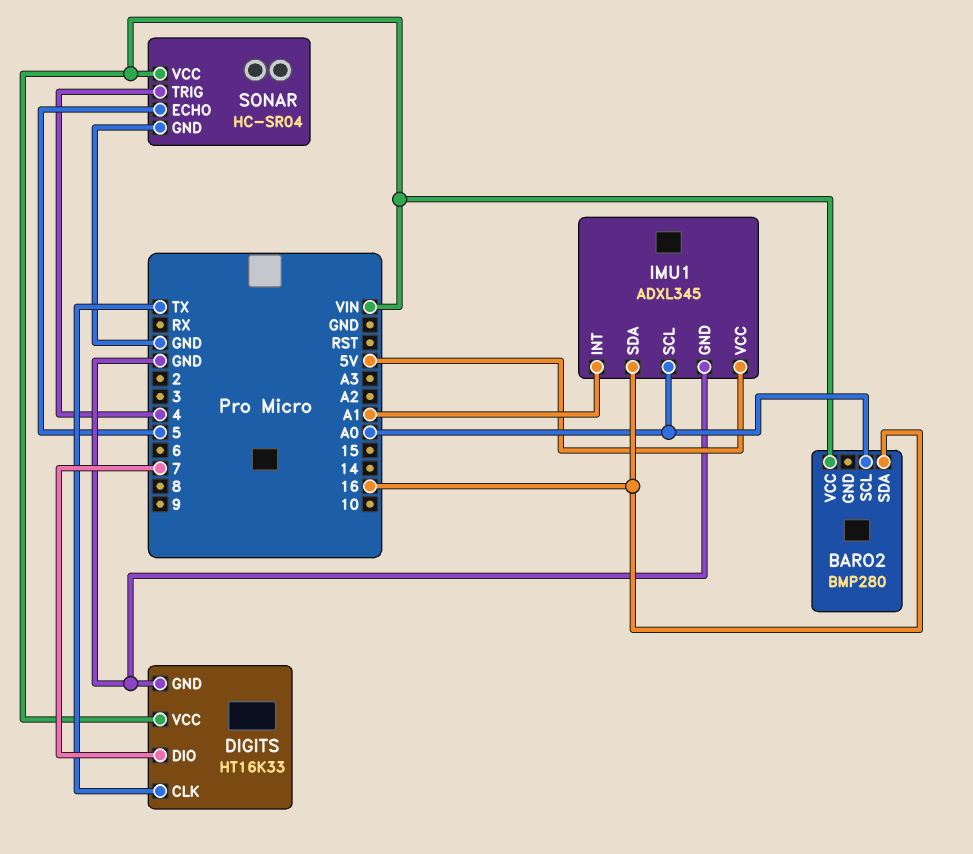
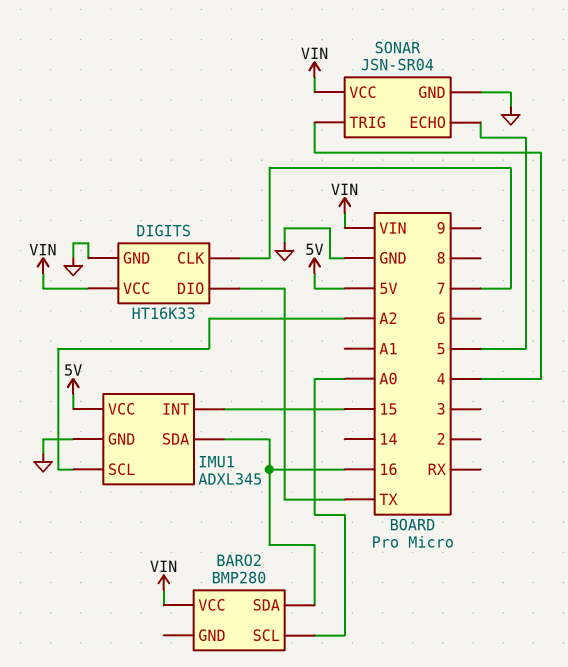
DIGITS pin CLK: TX -> 7
DIGITS pin DIO: 7 -> TX
IMU1 pin INT: A1 -> 15
IMU1 pin SCL: A0 -> A2
SONAR: HC-SR04 -> JSN-SR04

